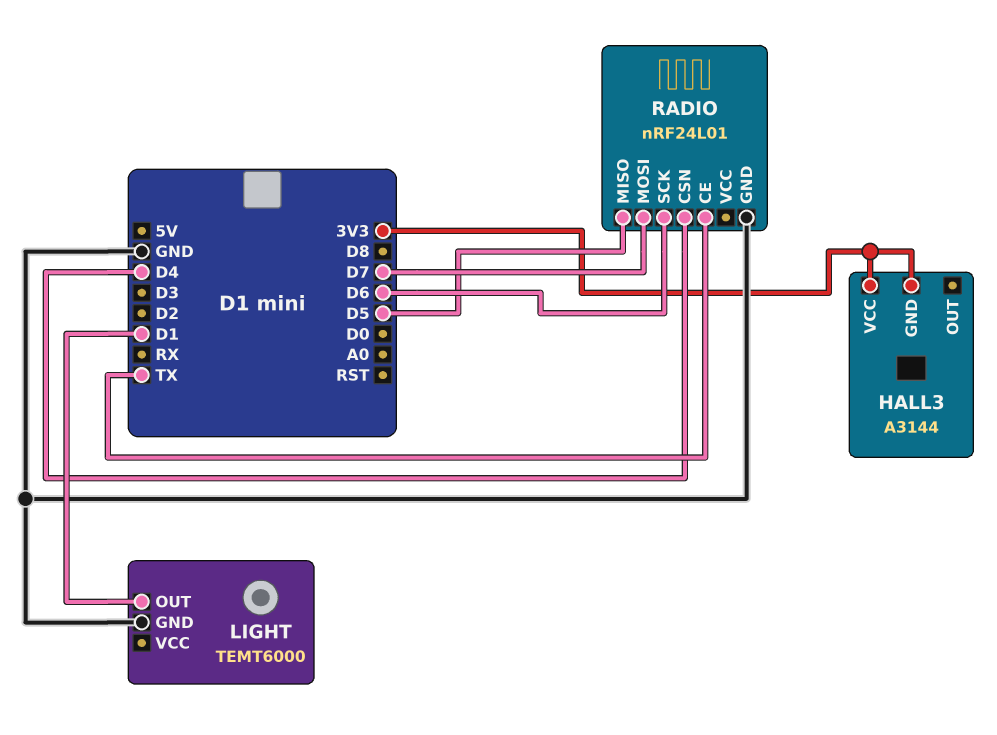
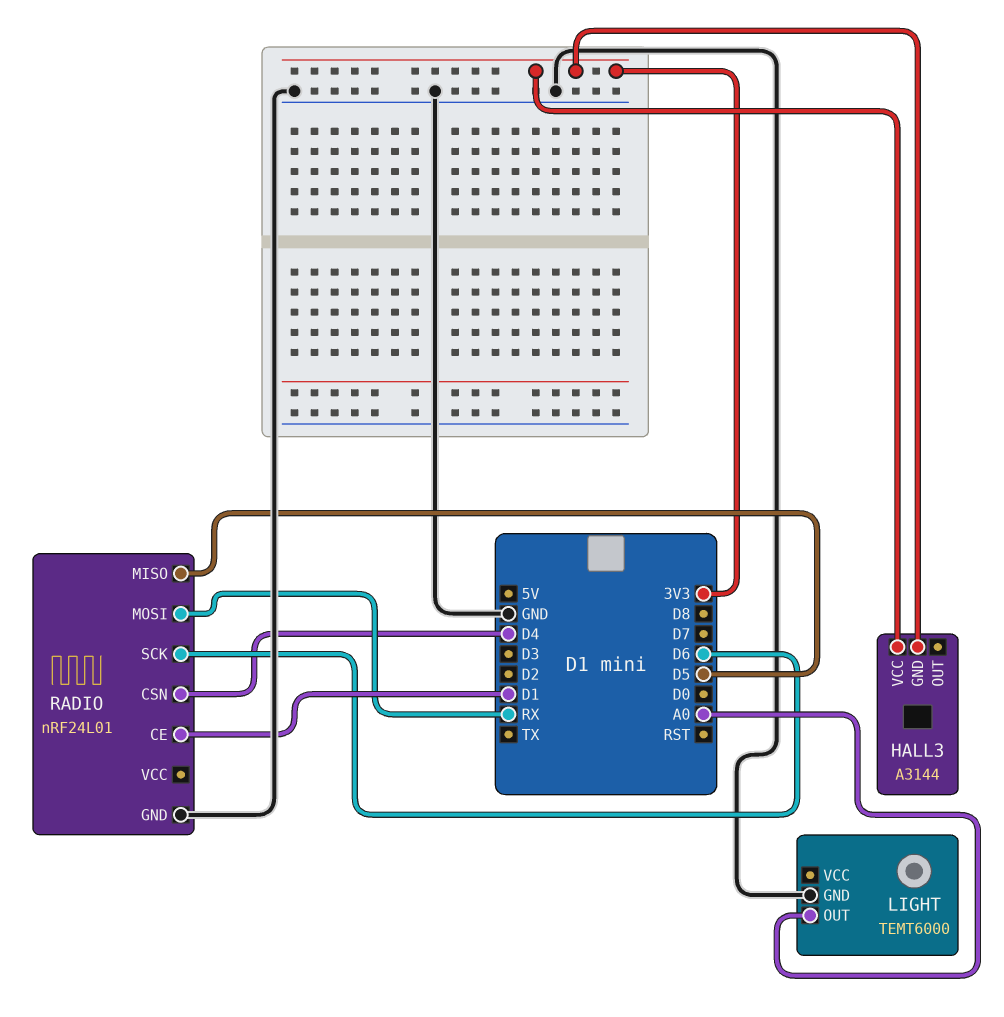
LIGHT pin OUT: D1 -> A0
RADIO pin CE: TX -> D1
RADIO pin MOSI: D7 -> RX

